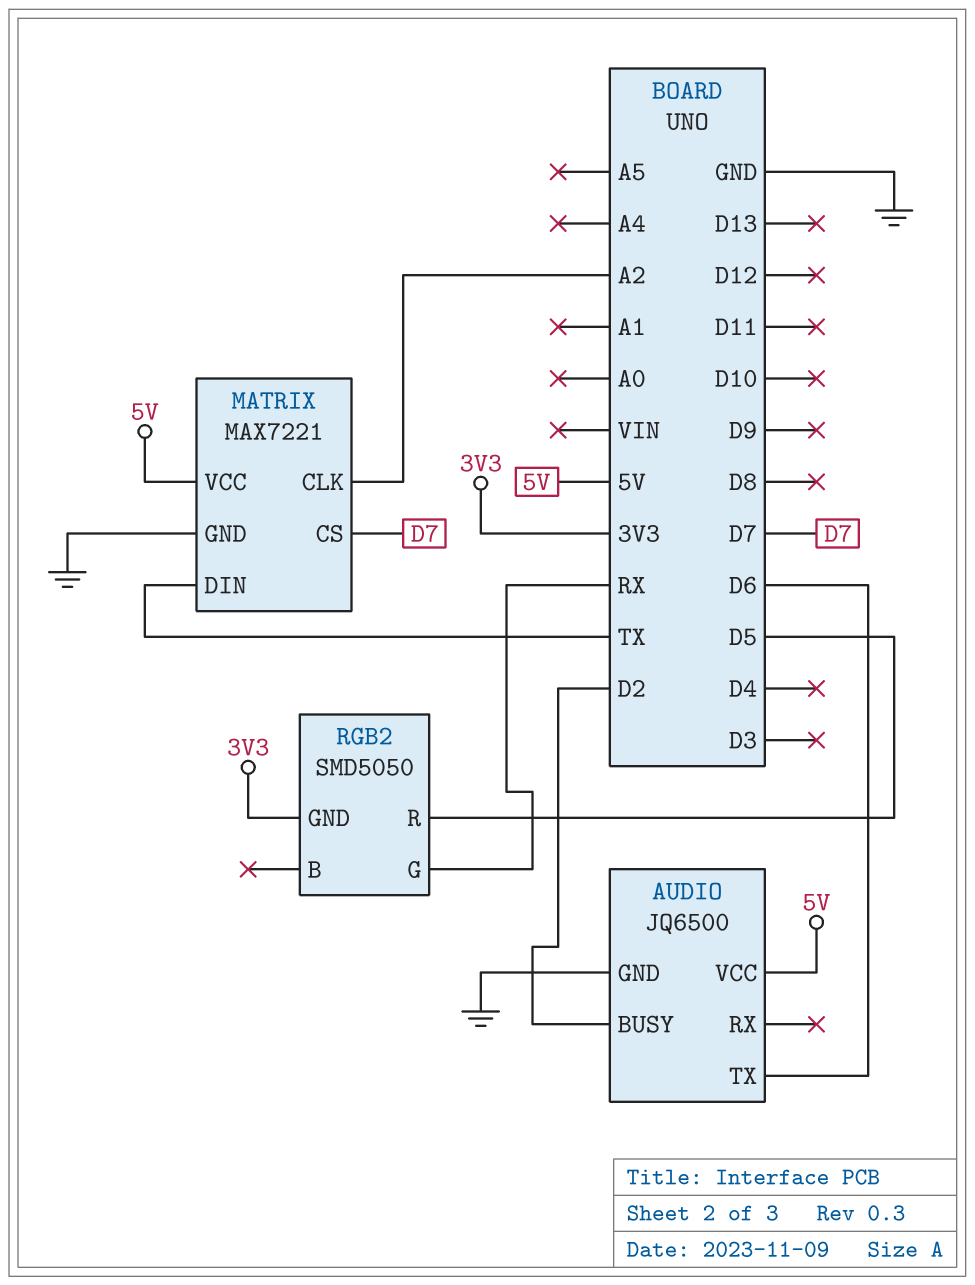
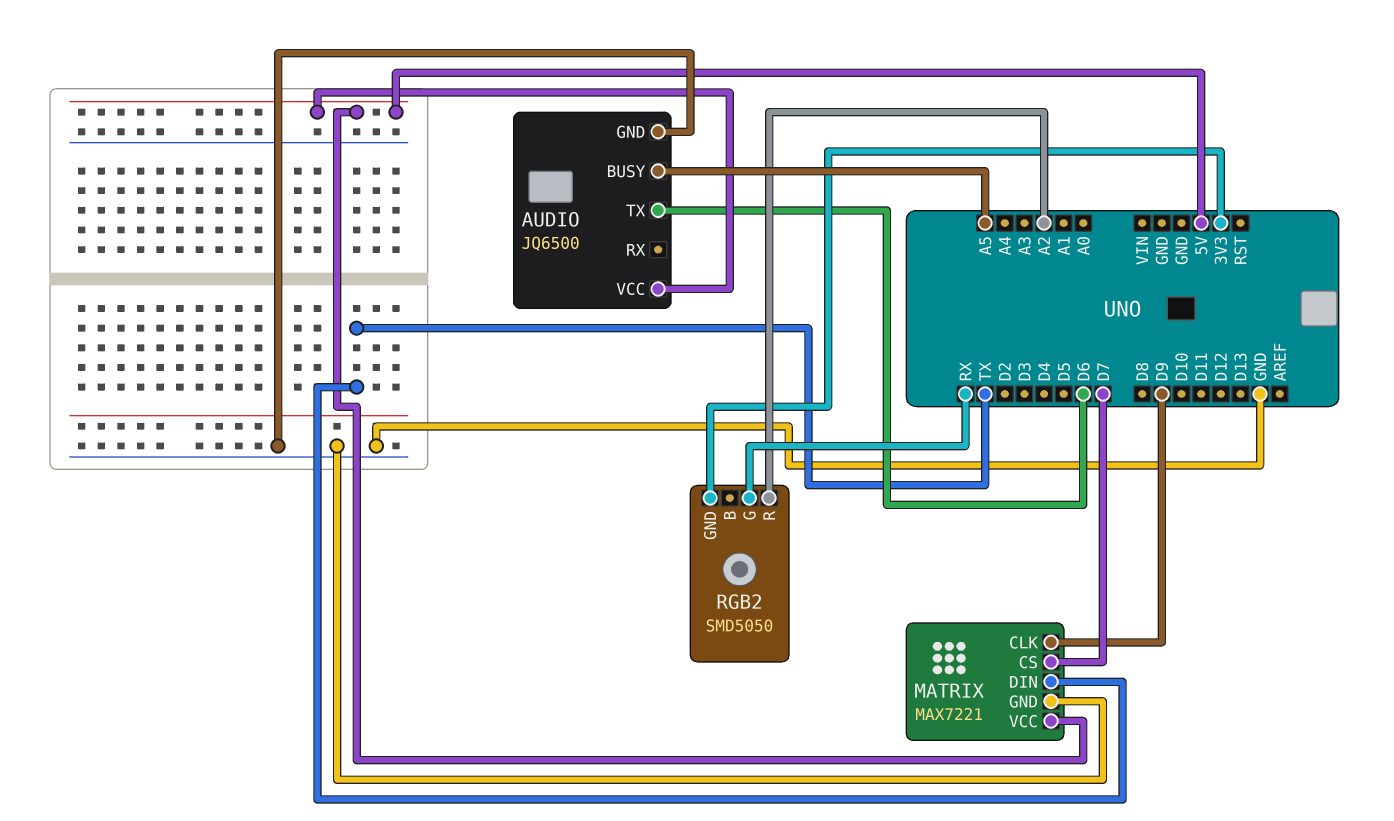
AUDIO pin BUSY: D2 -> A5
MATRIX pin CLK: A2 -> D9
RGB2 pin R: D5 -> A2

